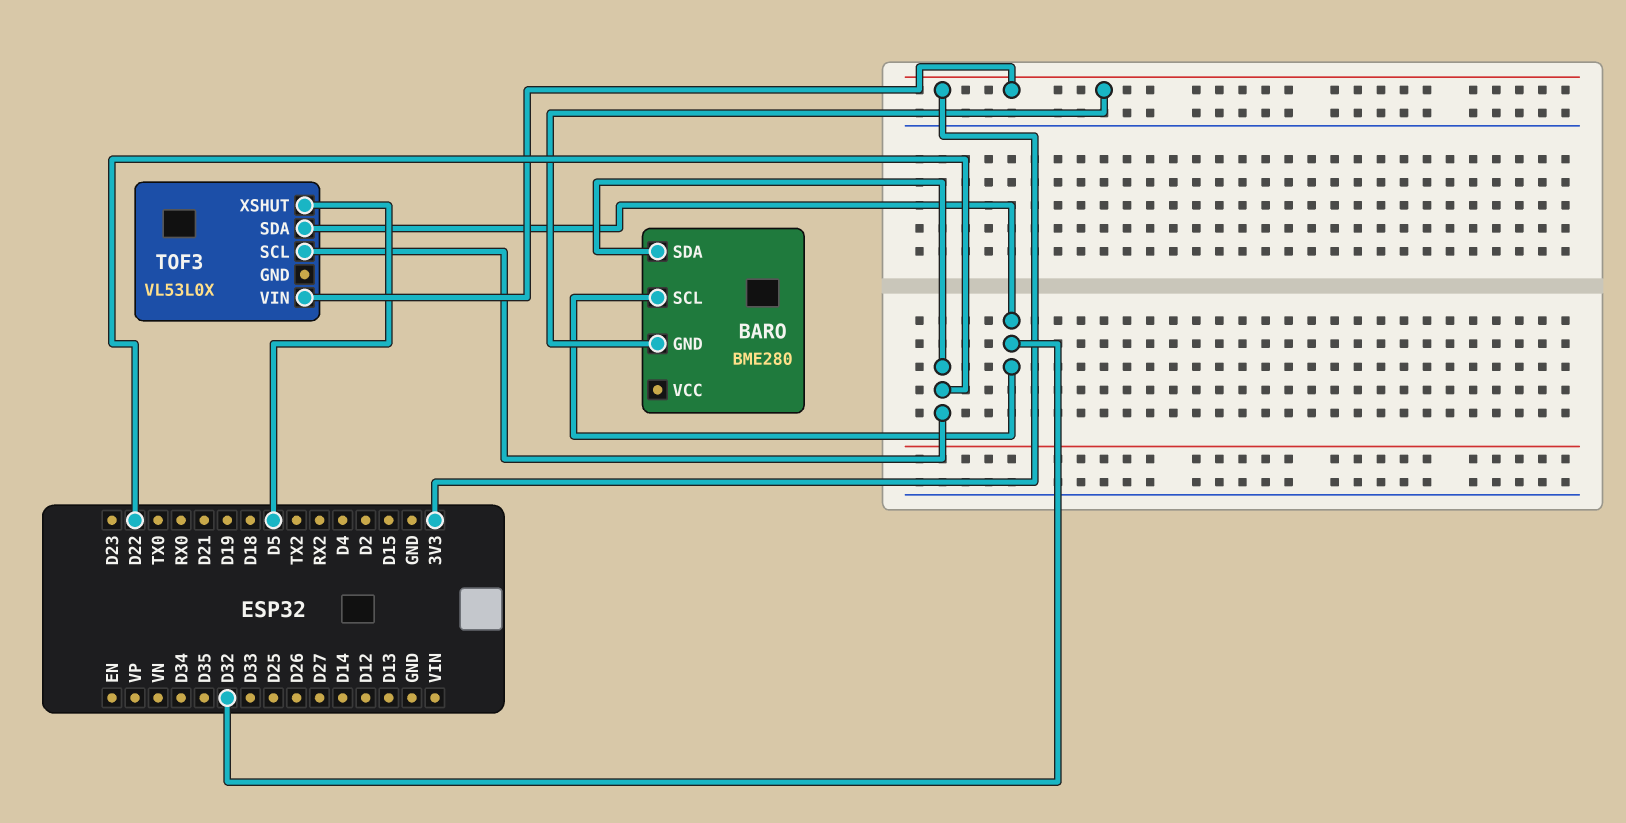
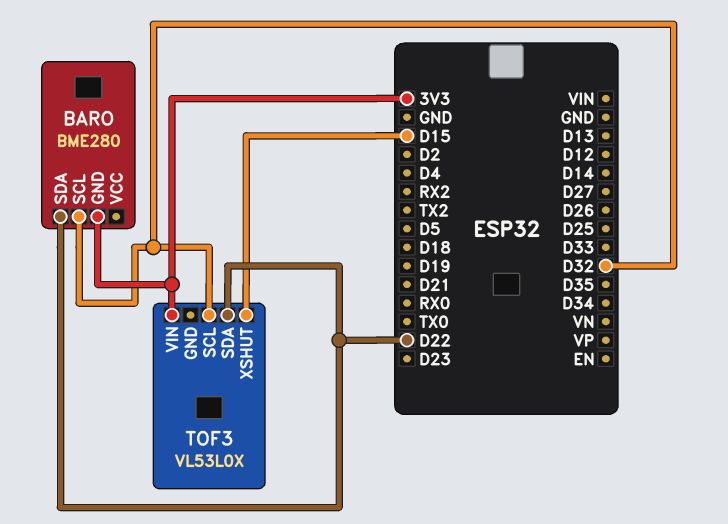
TOF3 pin SCL: D22 -> D32
TOF3 pin SDA: D32 -> D22
TOF3 pin XSHUT: D5 -> D15

